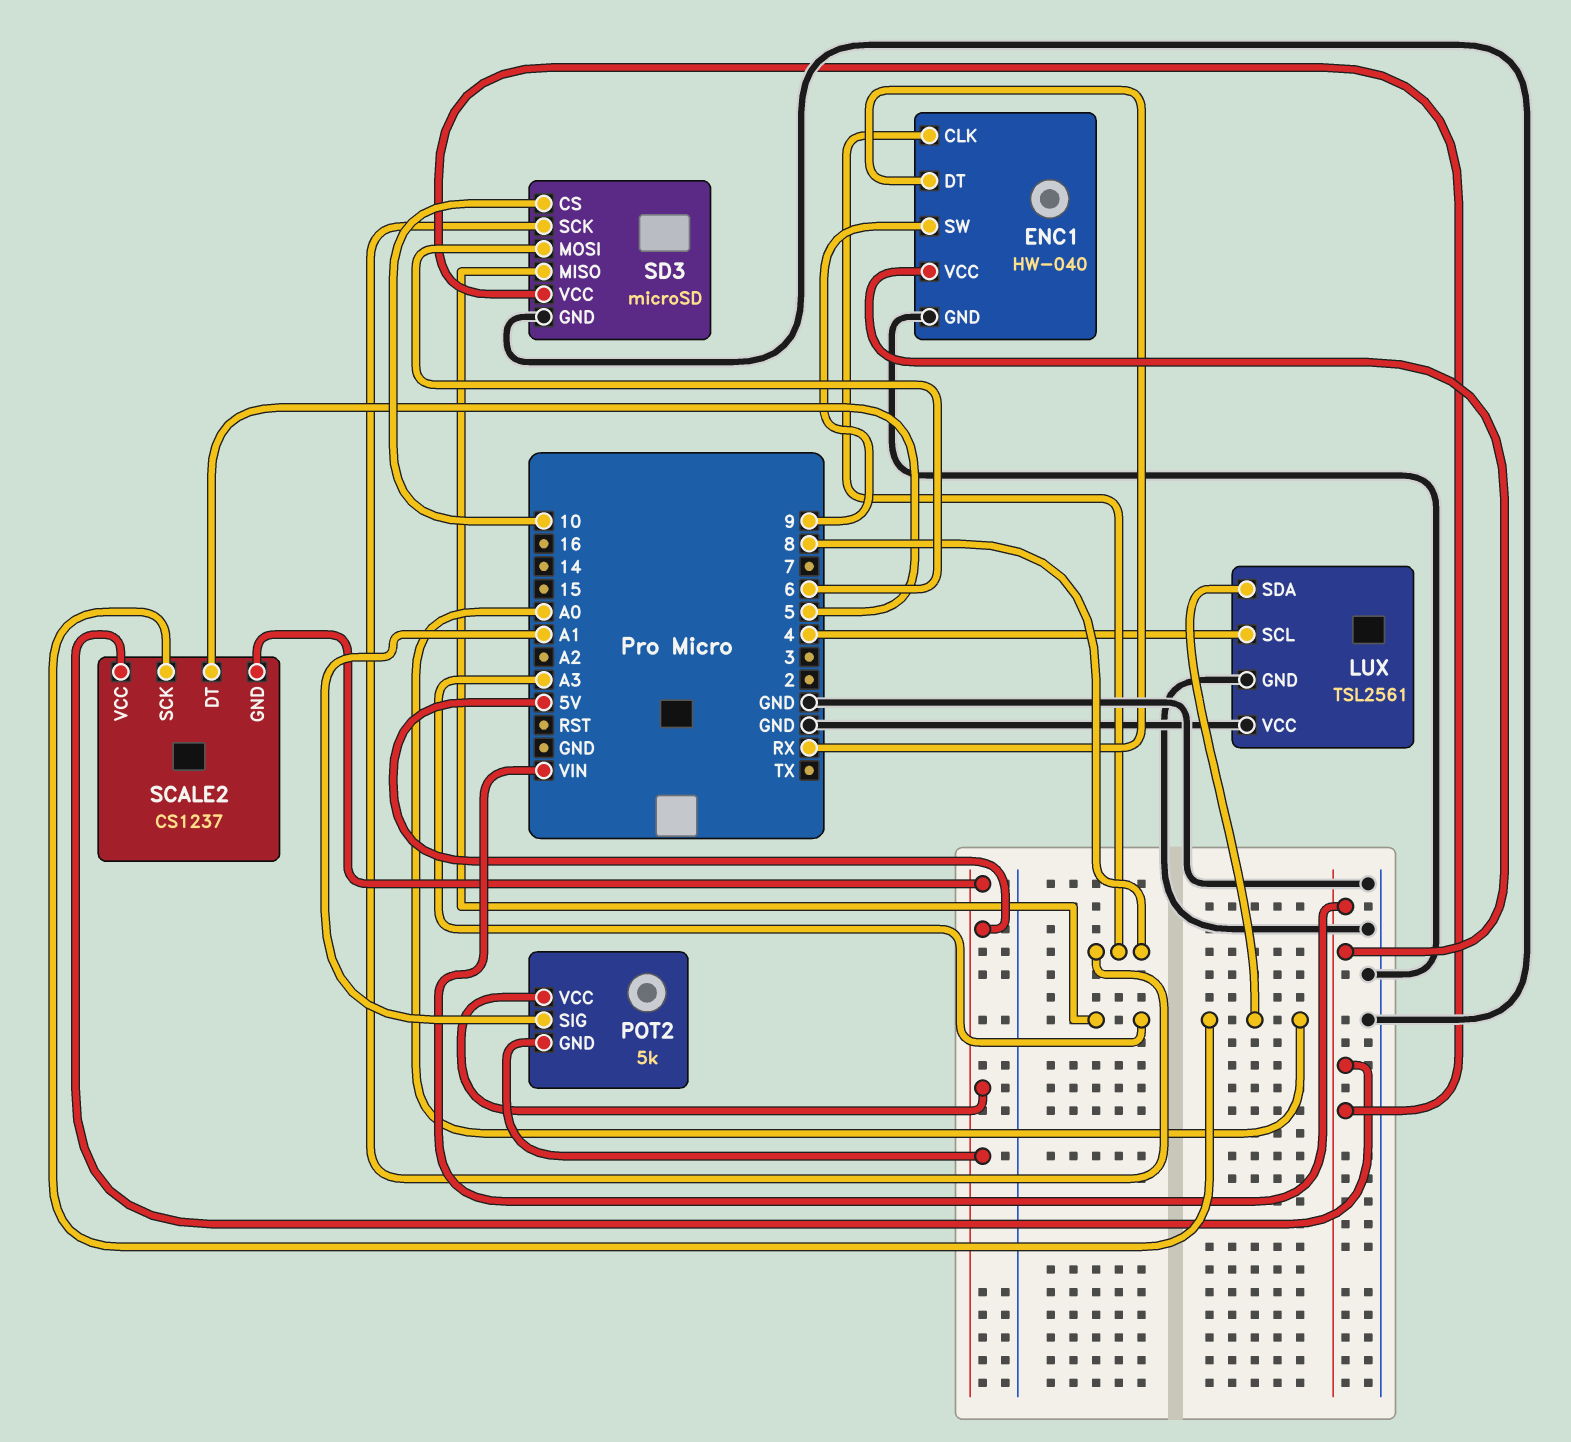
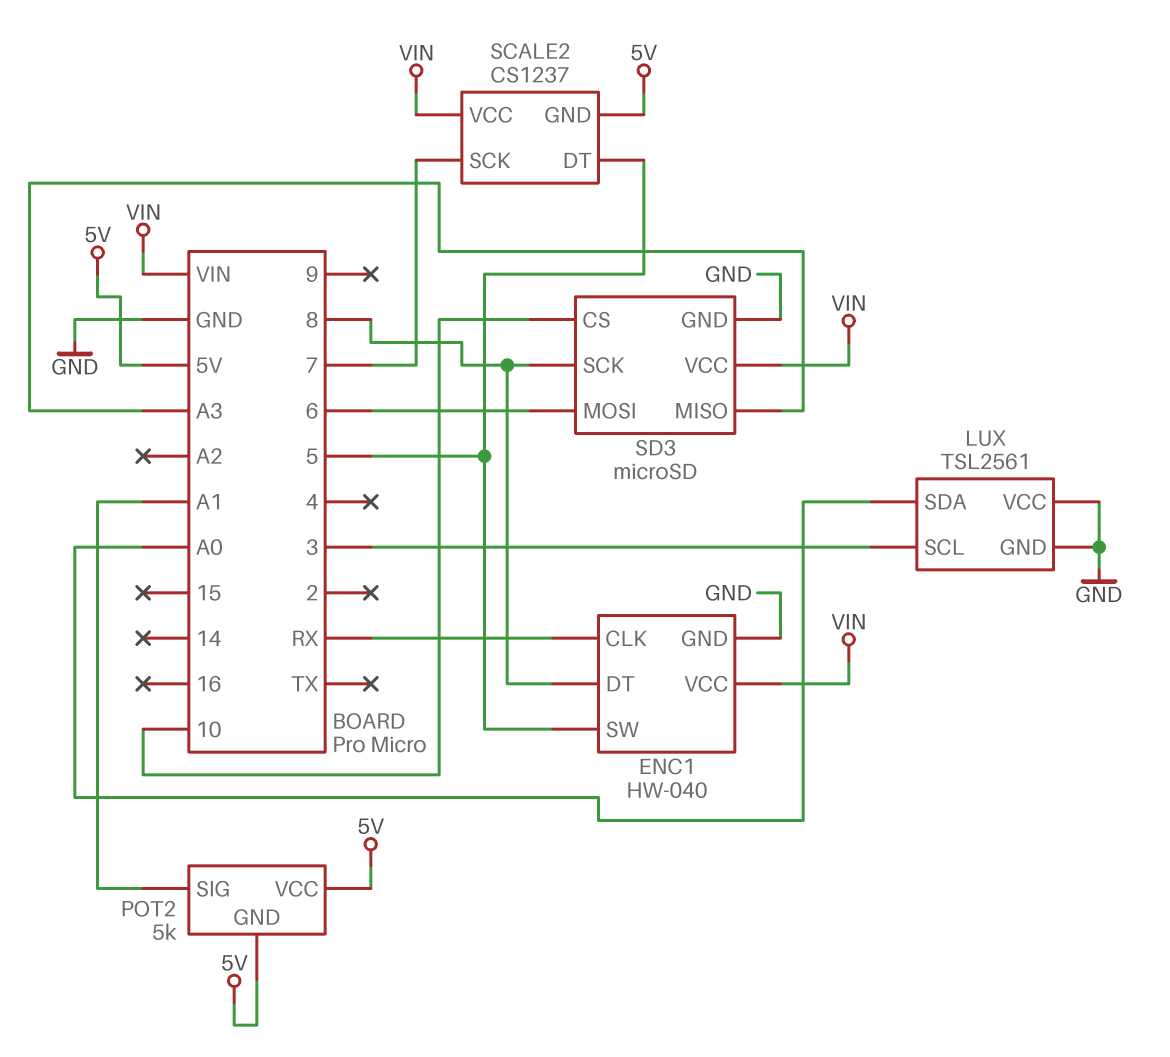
ENC1 pin CLK: 8 -> RX
ENC1 pin DT: RX -> 8
ENC1 pin SW: 9 -> 5
LUX pin SCL: 4 -> 3
SCALE2 pin SCK: A0 -> 7

